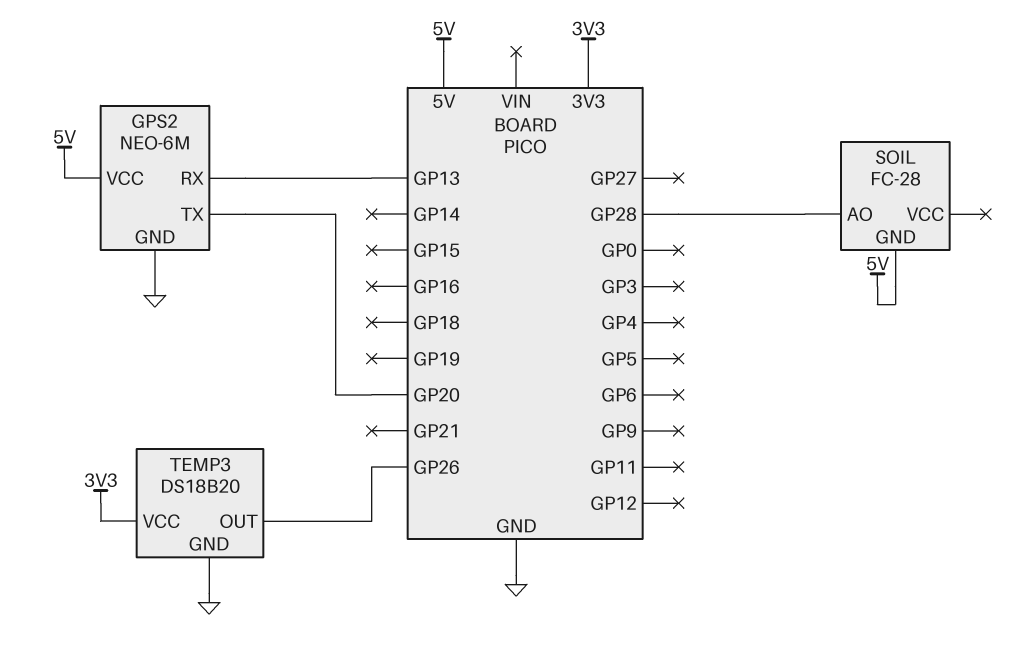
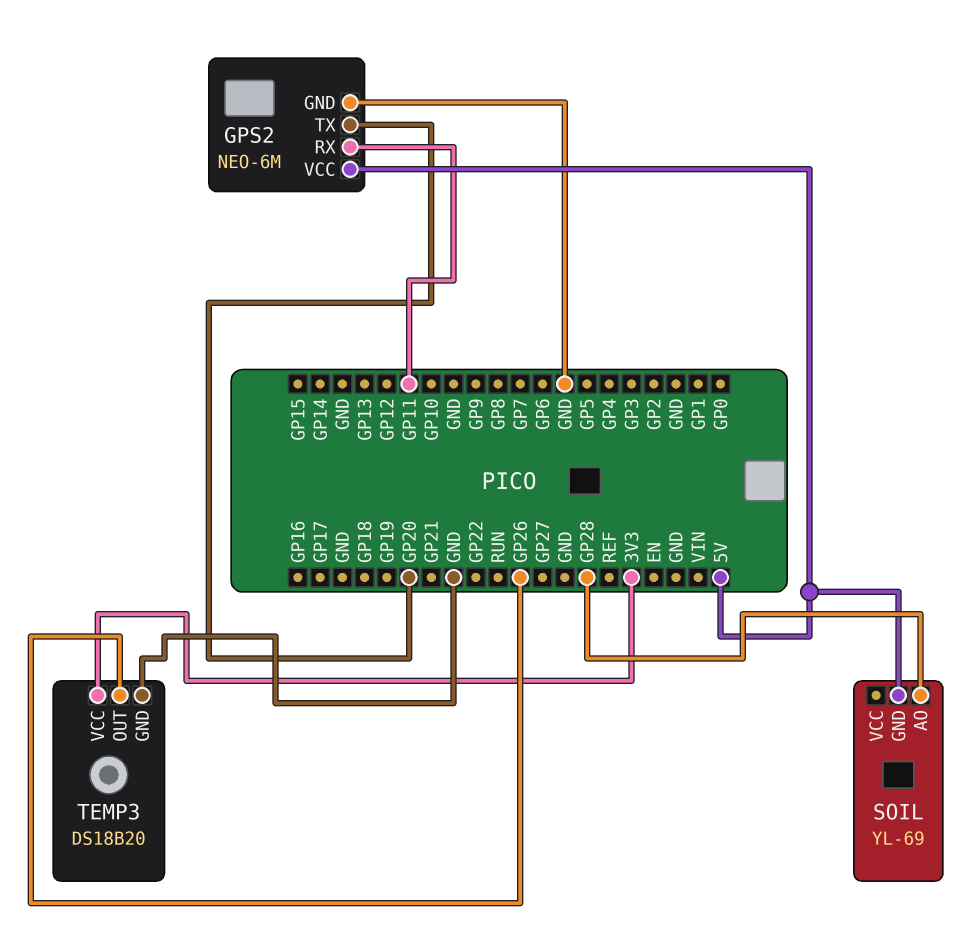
GPS2 pin RX: GP13 -> GP11
SOIL: FC-28 -> YL-69

